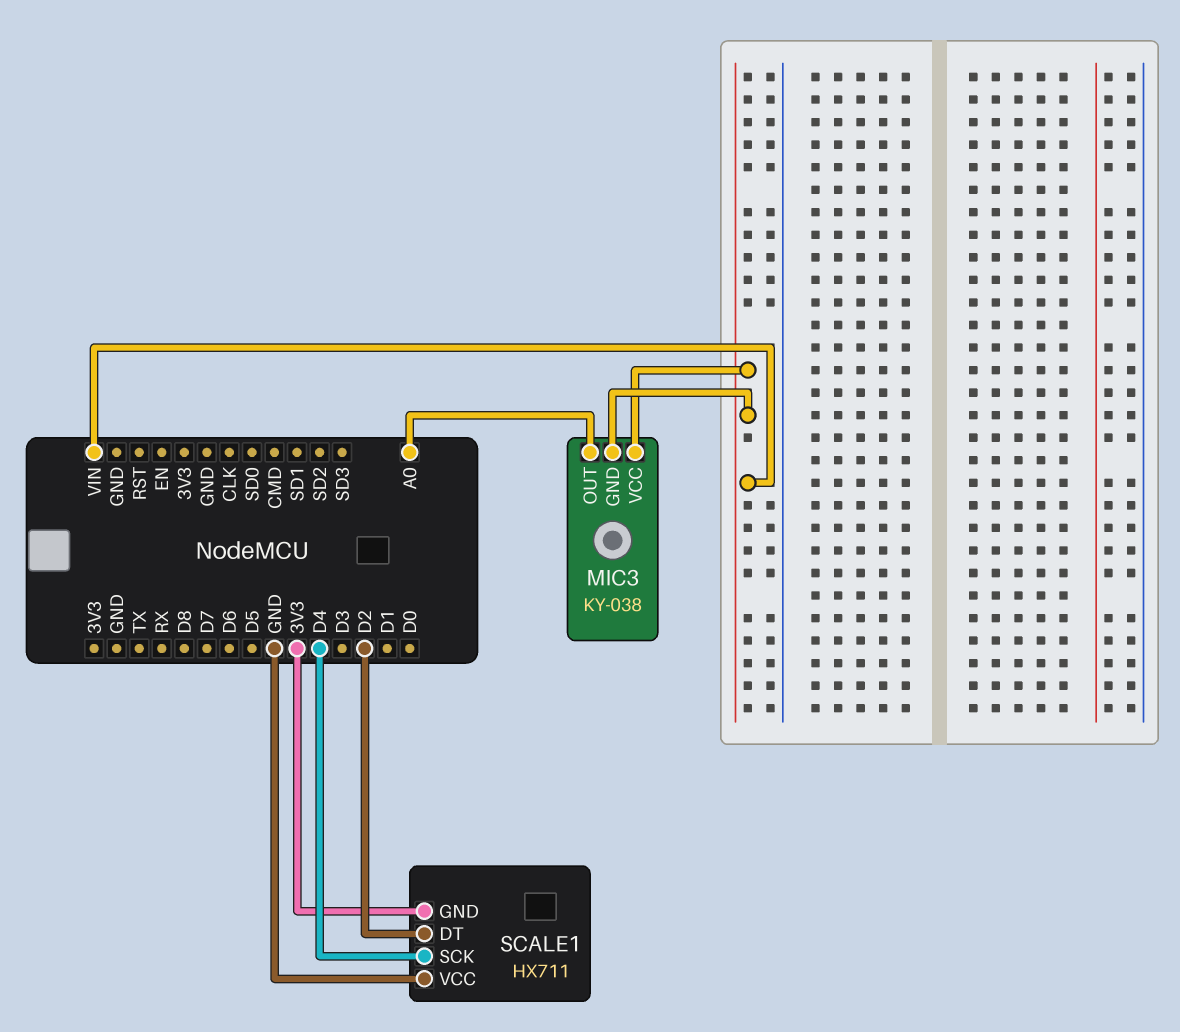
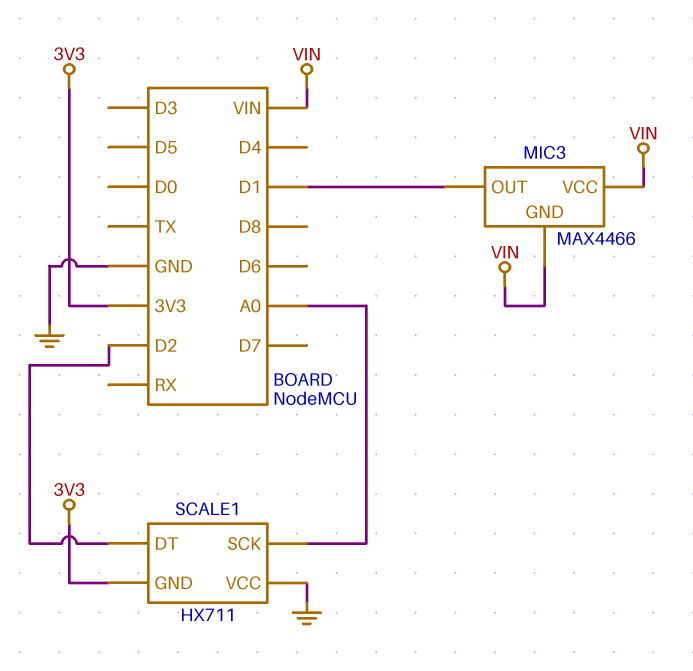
MIC3: KY-038 -> MAX4466
MIC3 pin OUT: A0 -> D1
SCALE1 pin SCK: D4 -> A0

